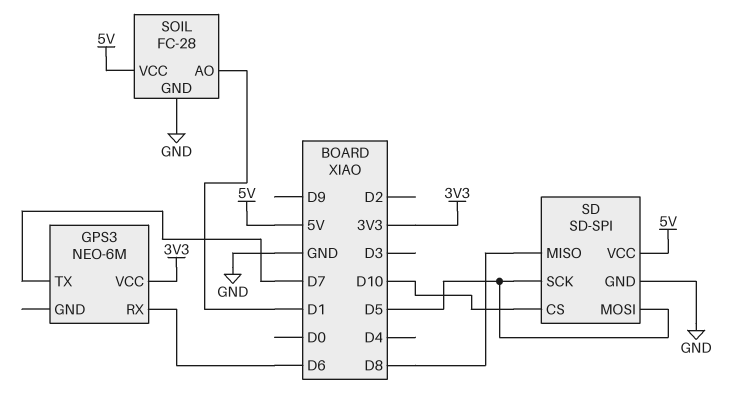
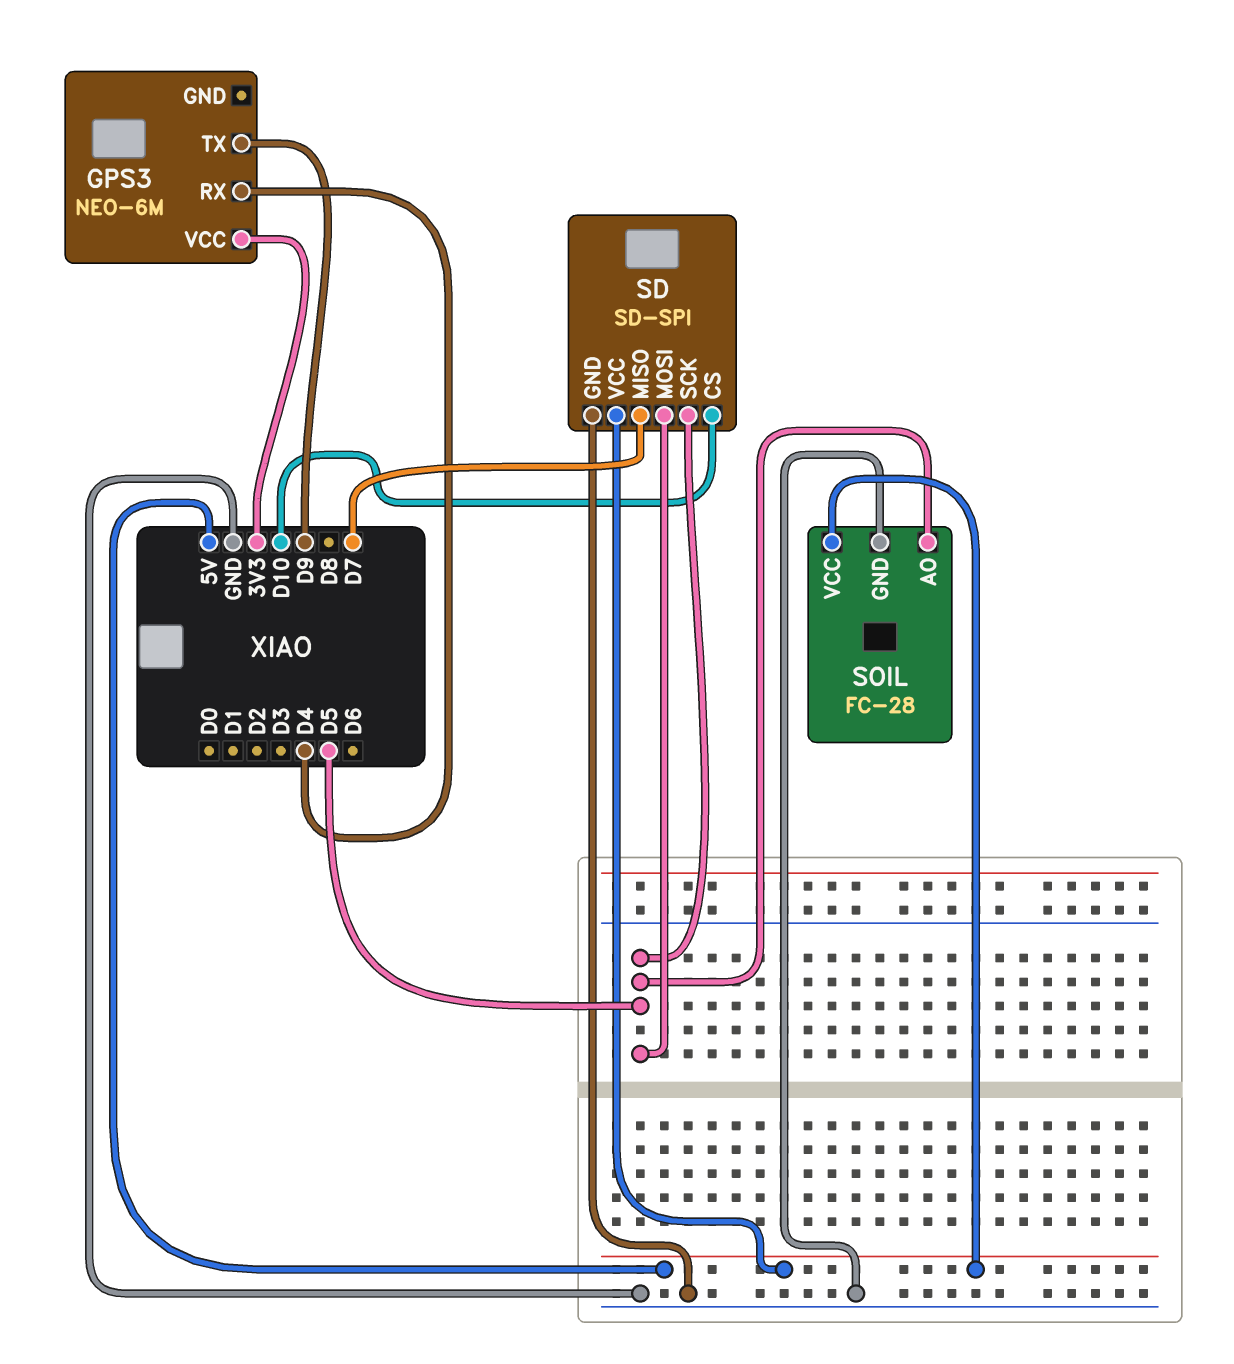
GPS3 pin RX: D6 -> D4
GPS3 pin TX: D7 -> D9
SD pin MISO: D8 -> D7
SOIL pin AO: D1 -> D5

